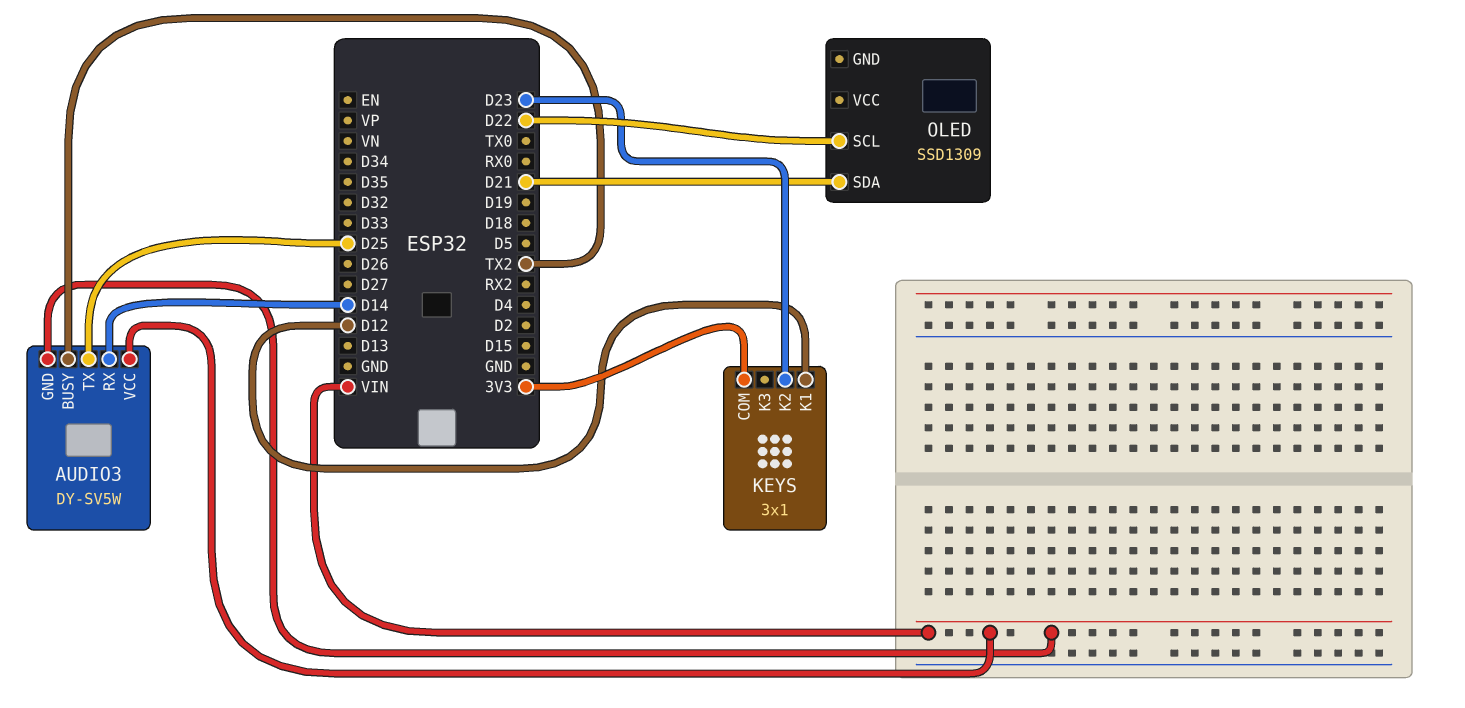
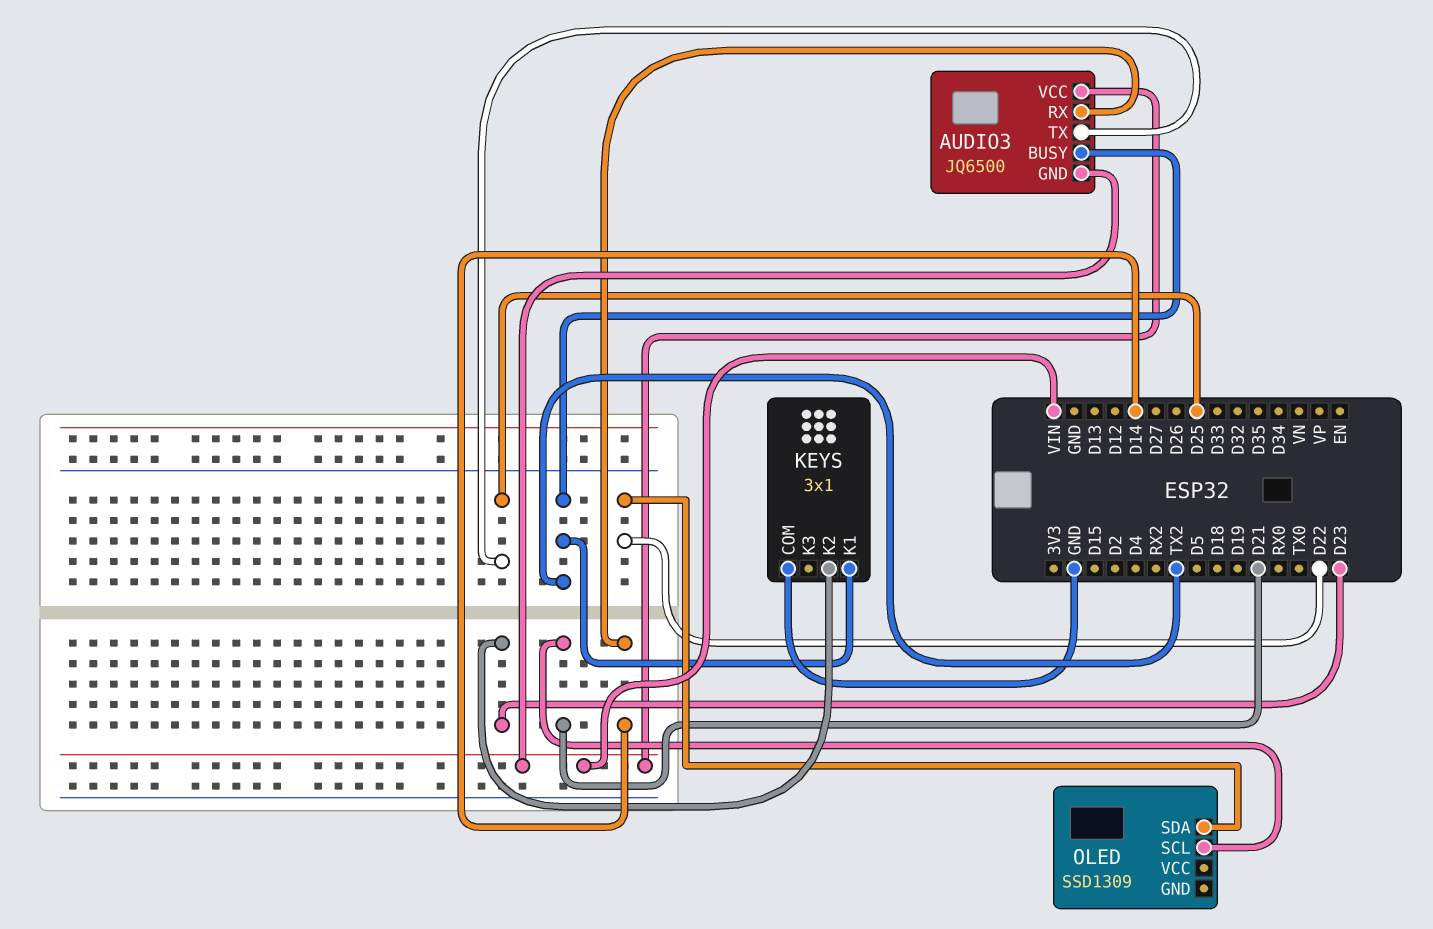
AUDIO3: DY-SV5W -> JQ6500
KEYS pin COM: 3V3 -> GND
KEYS pin K1: D12 -> TX2
OLED pin SCL: D22 -> D21
OLED pin SDA: D21 -> D22

